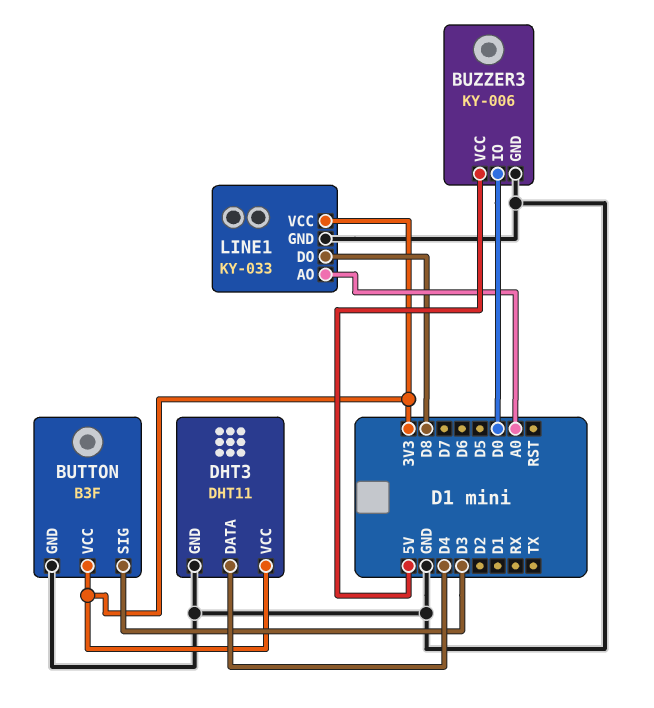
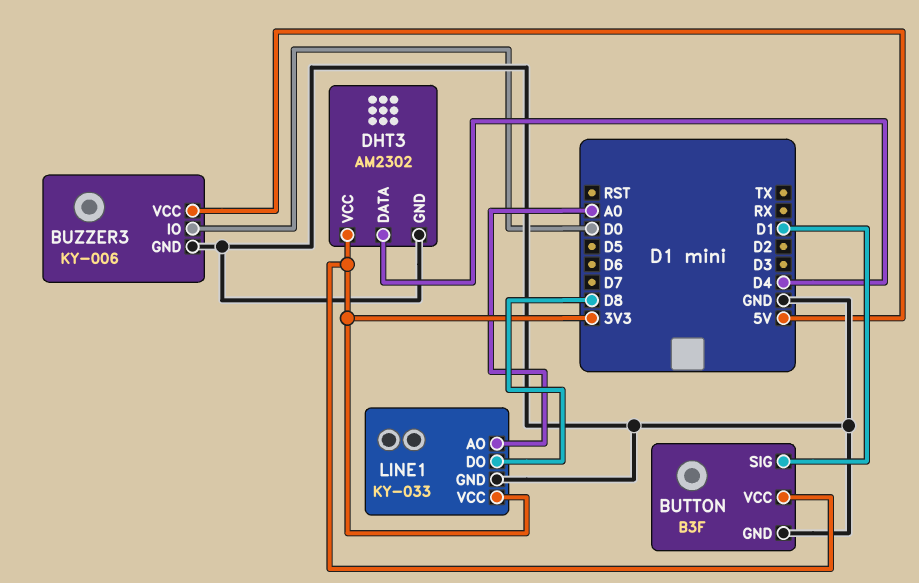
BUTTON pin SIG: D3 -> D1
DHT3: DHT11 -> AM2302

